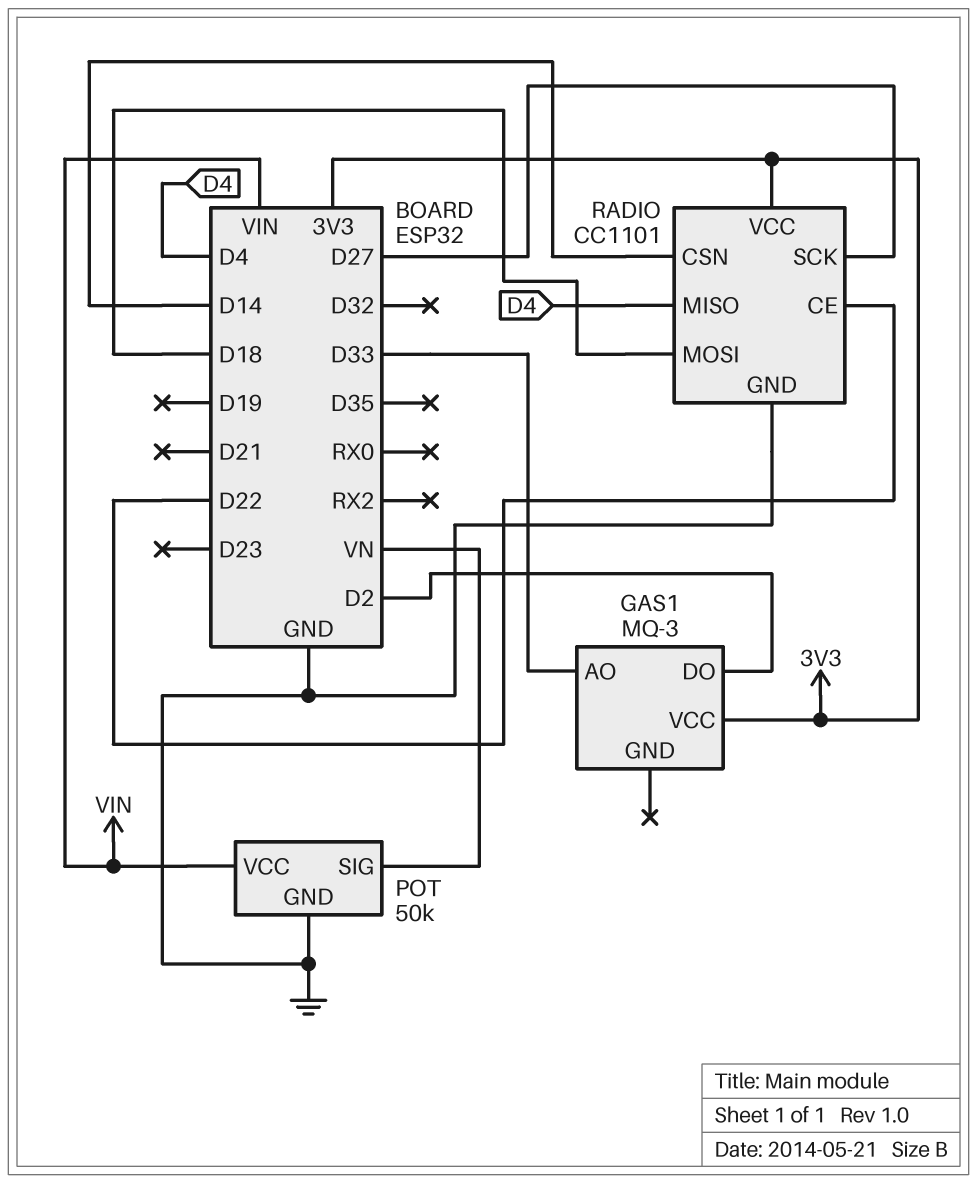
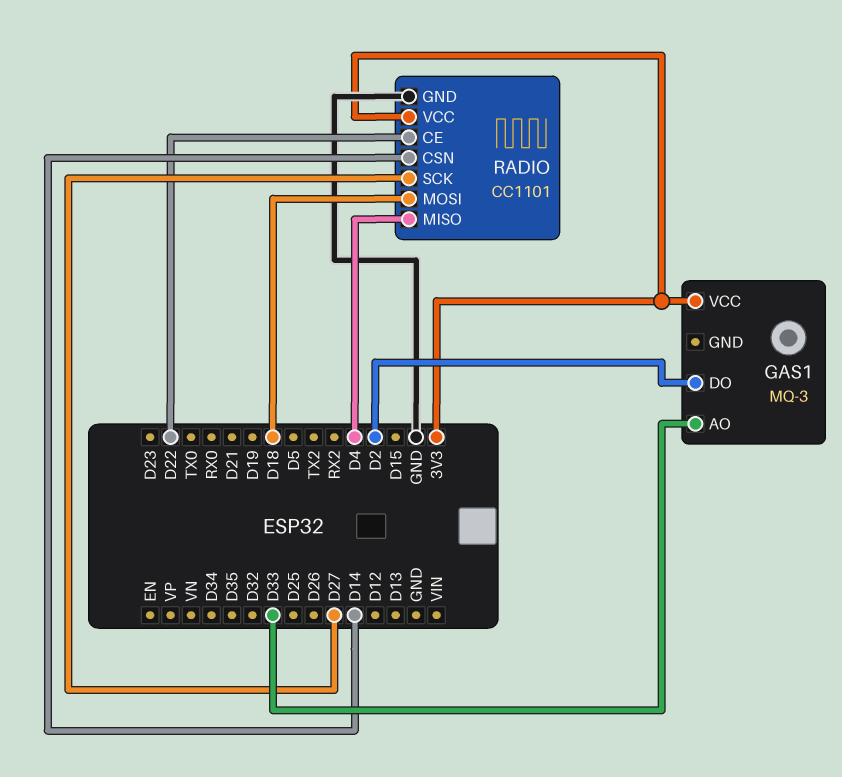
POT: 50k -> none
POT pin GND: GND -> none
POT pin SIG: VN -> none
POT pin VCC: VIN -> none

